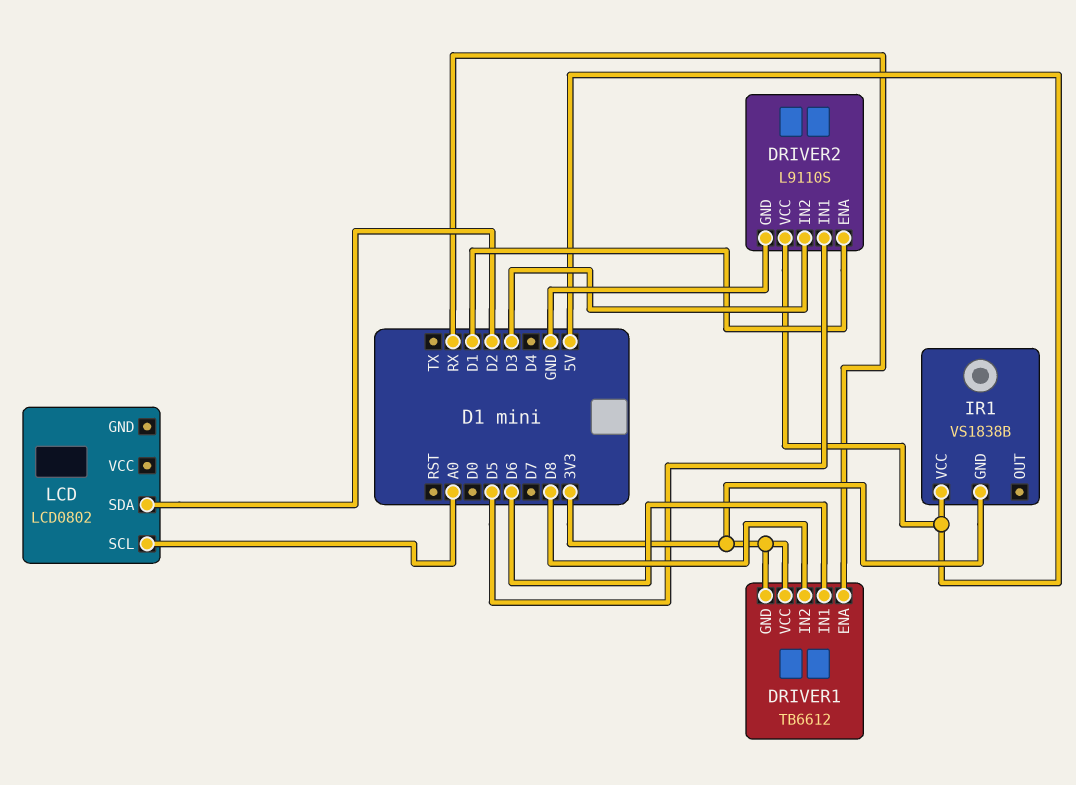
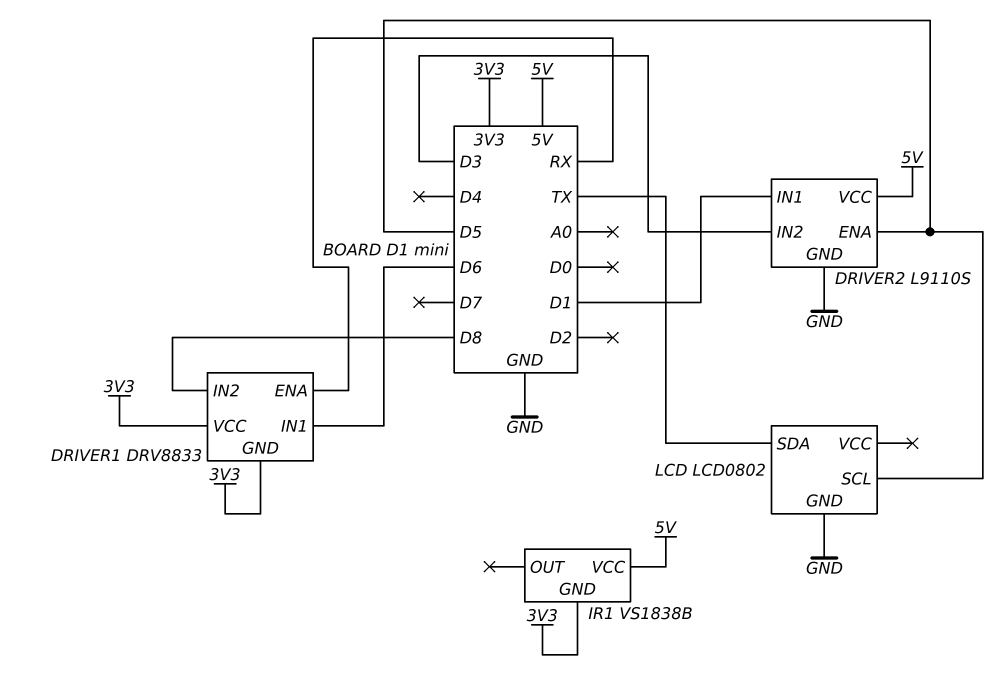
DRIVER1: TB6612 -> DRV8833
DRIVER2 pin ENA: D1 -> D5
DRIVER2 pin IN1: D5 -> D1
LCD pin GND: none -> GND
LCD pin SCL: A0 -> D5
LCD pin SDA: D2 -> TX

